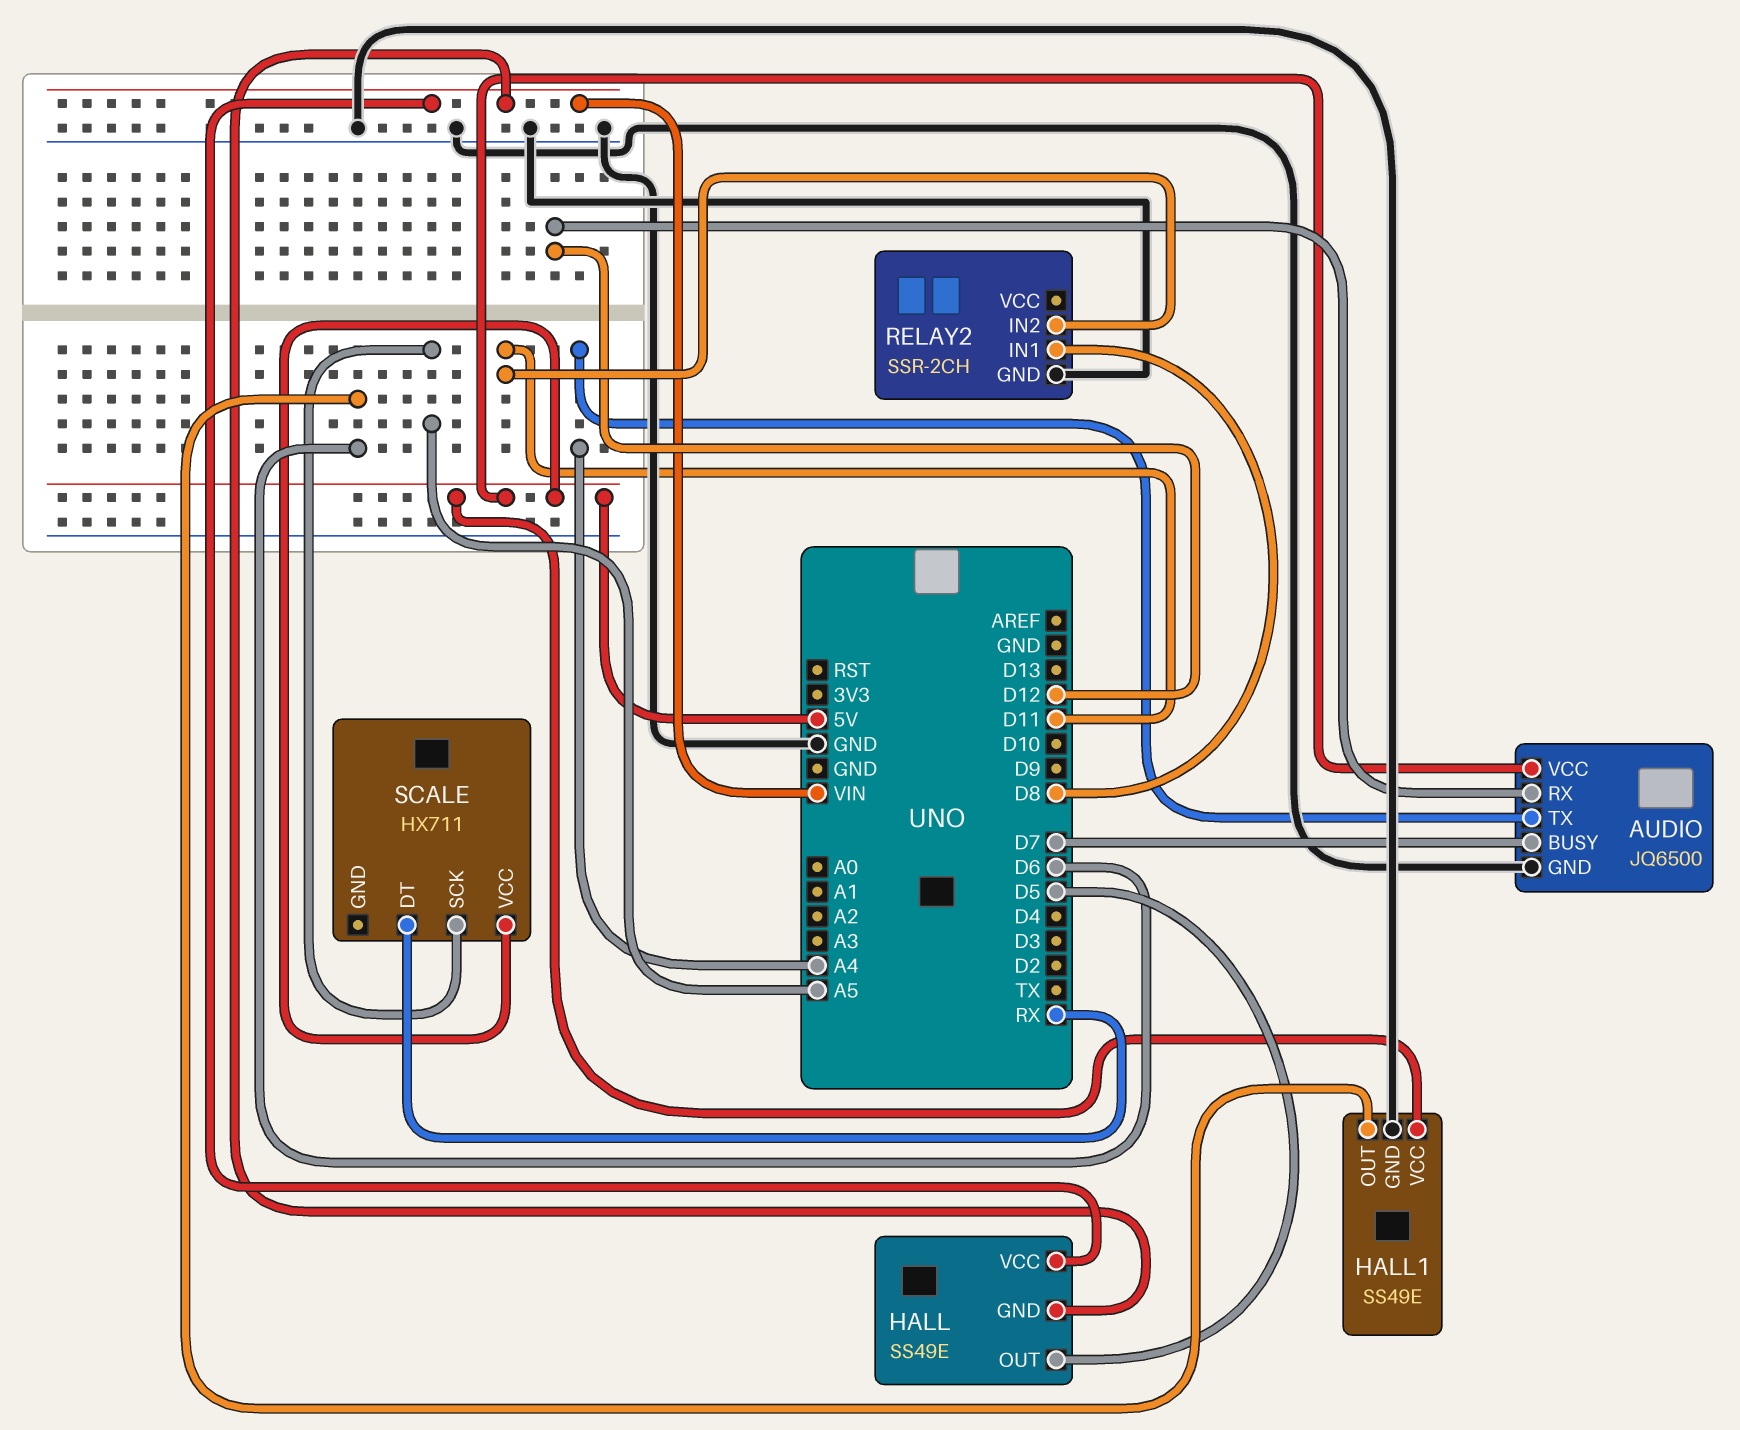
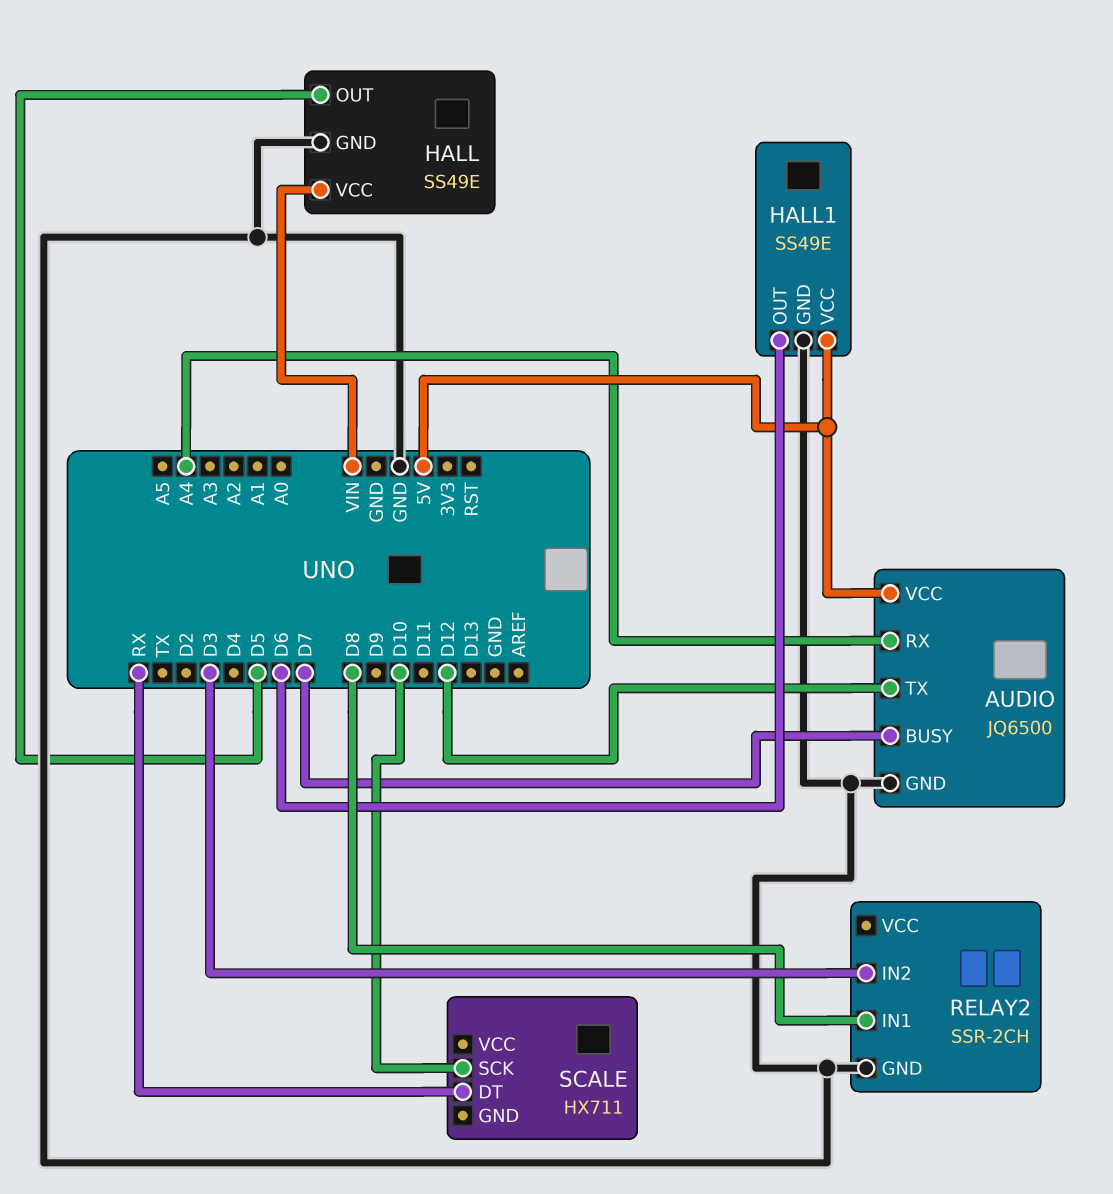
AUDIO pin RX: D12 -> A4
AUDIO pin TX: A4 -> D12
HALL pin GND: VIN -> GND
RELAY2 pin IN2: D11 -> D3
SCALE pin SCK: A5 -> D10
SCALE pin VCC: 5V -> none

